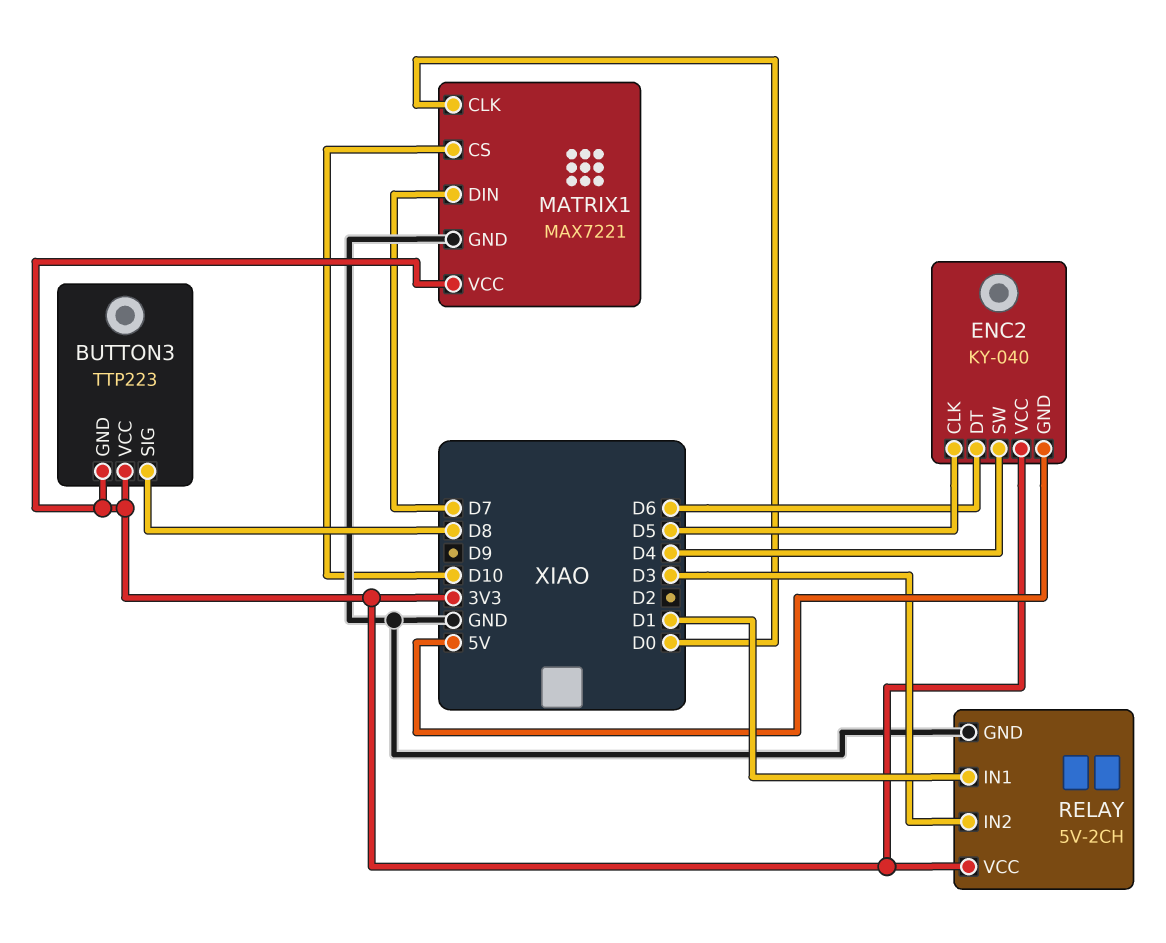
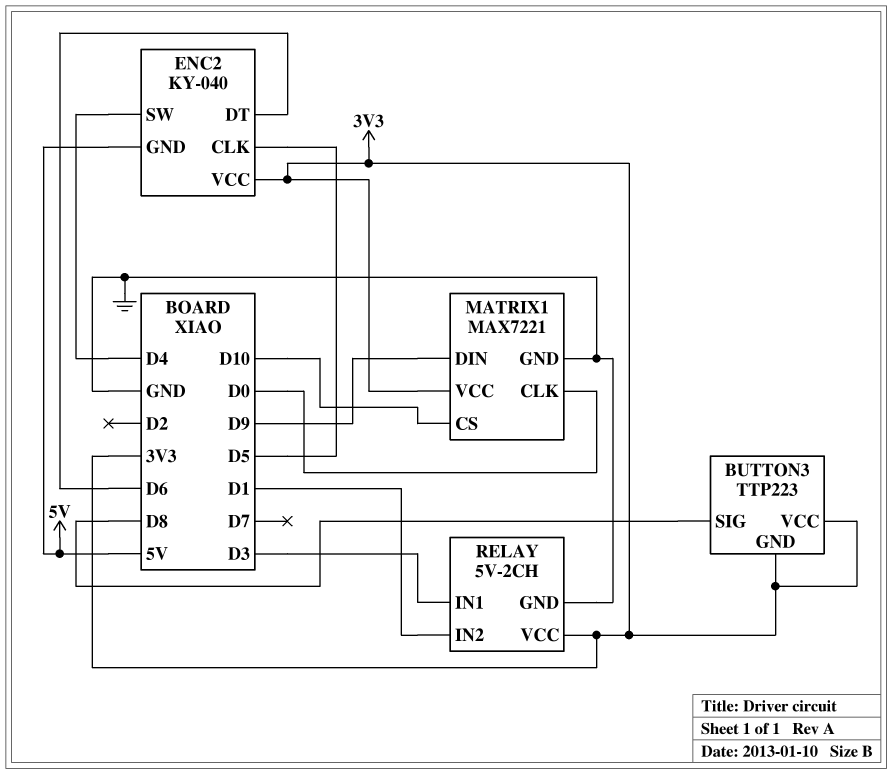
MATRIX1 pin DIN: D7 -> D9
RELAY pin IN1: D1 -> D3
RELAY pin IN2: D3 -> D1

